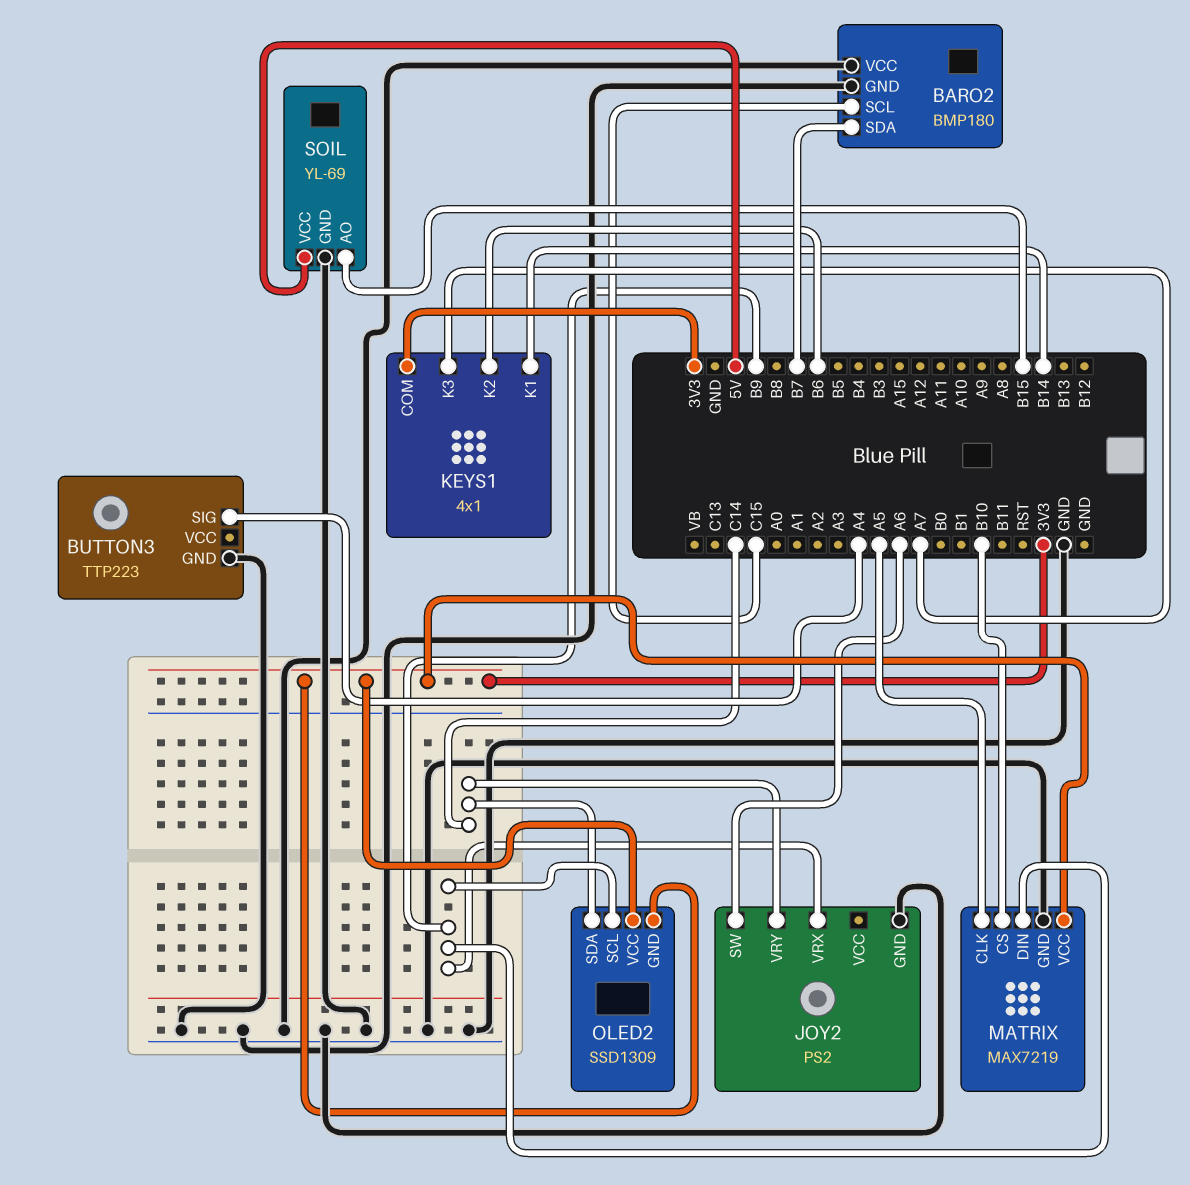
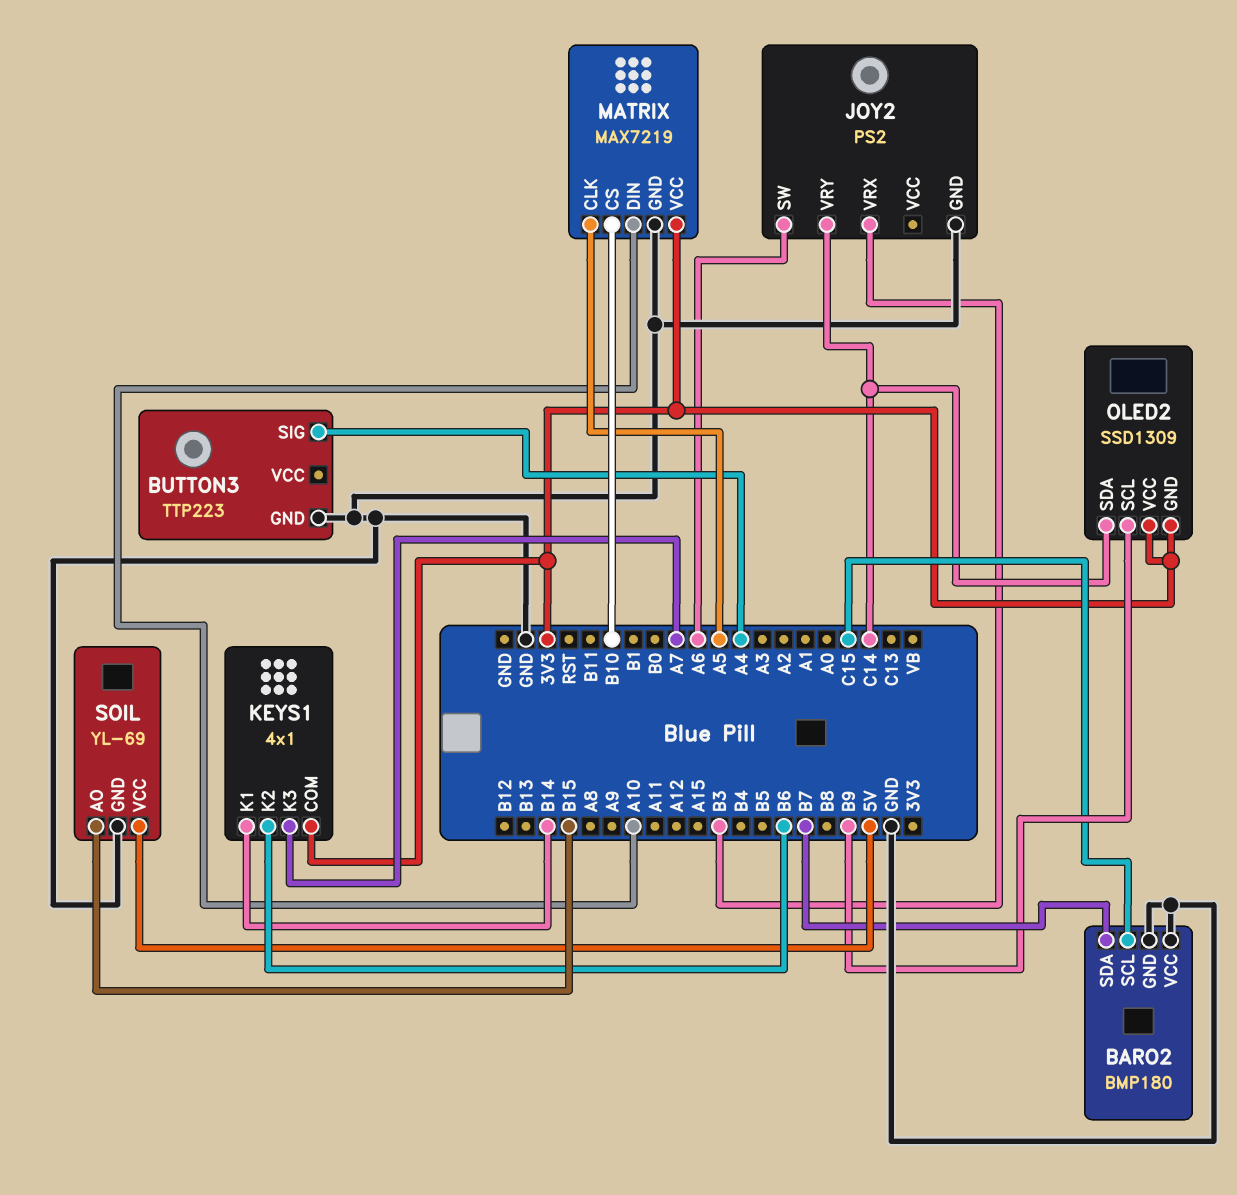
JOY2 pin VRX: B9 -> B3
MATRIX pin DIN: B9 -> A10

